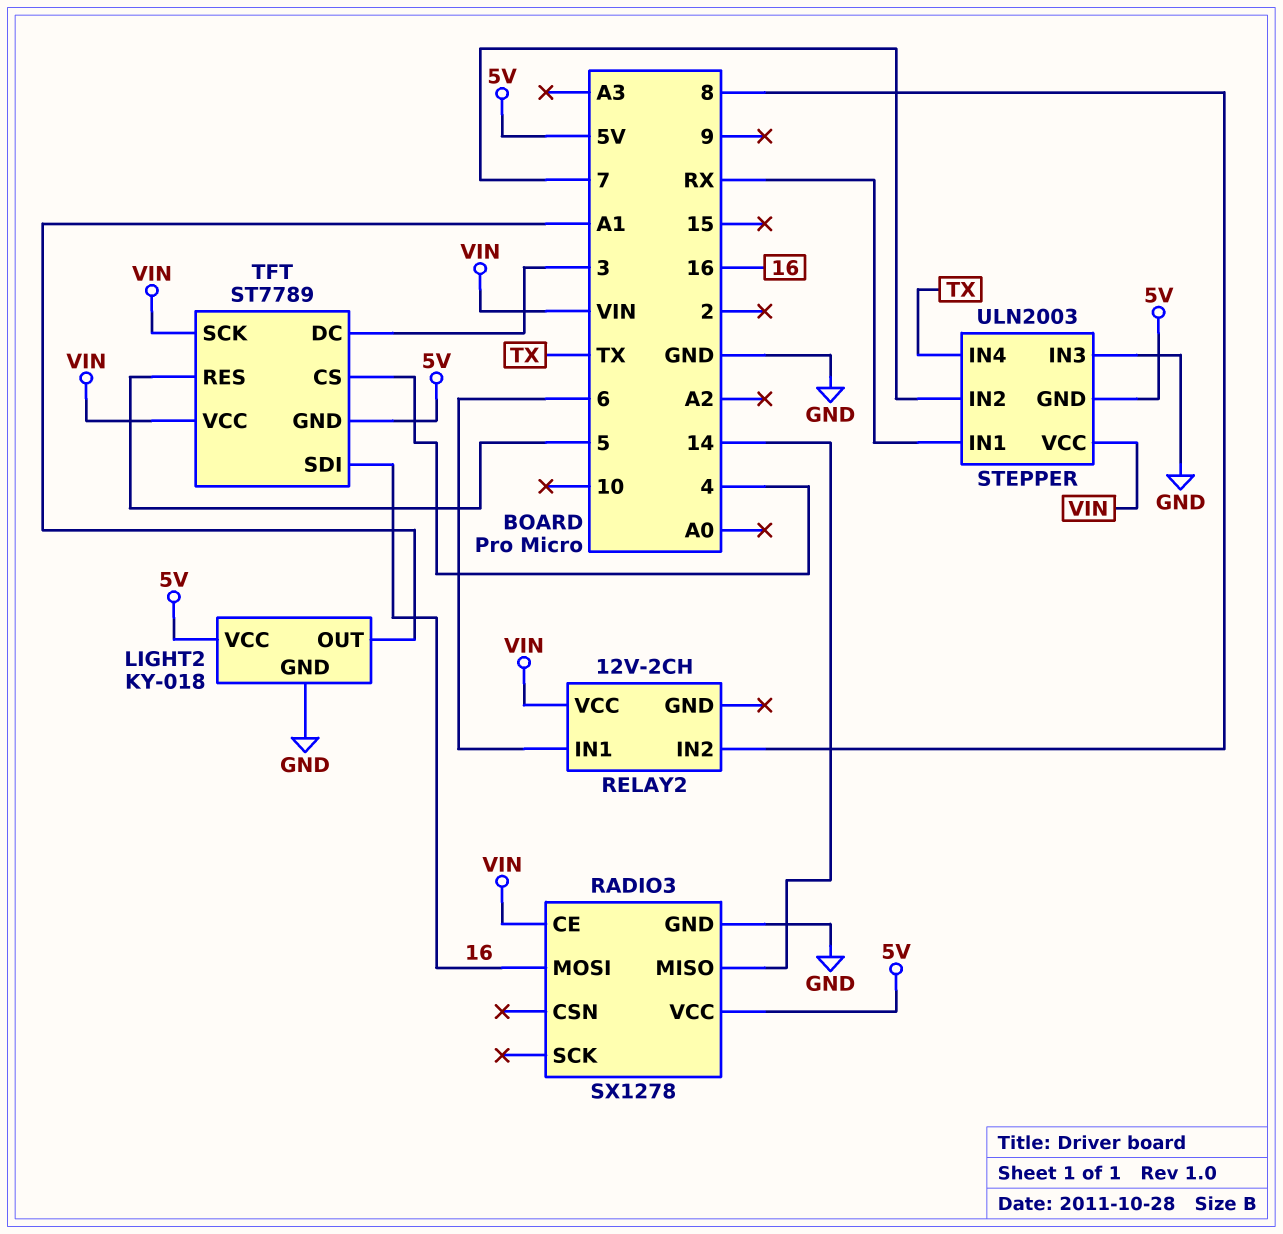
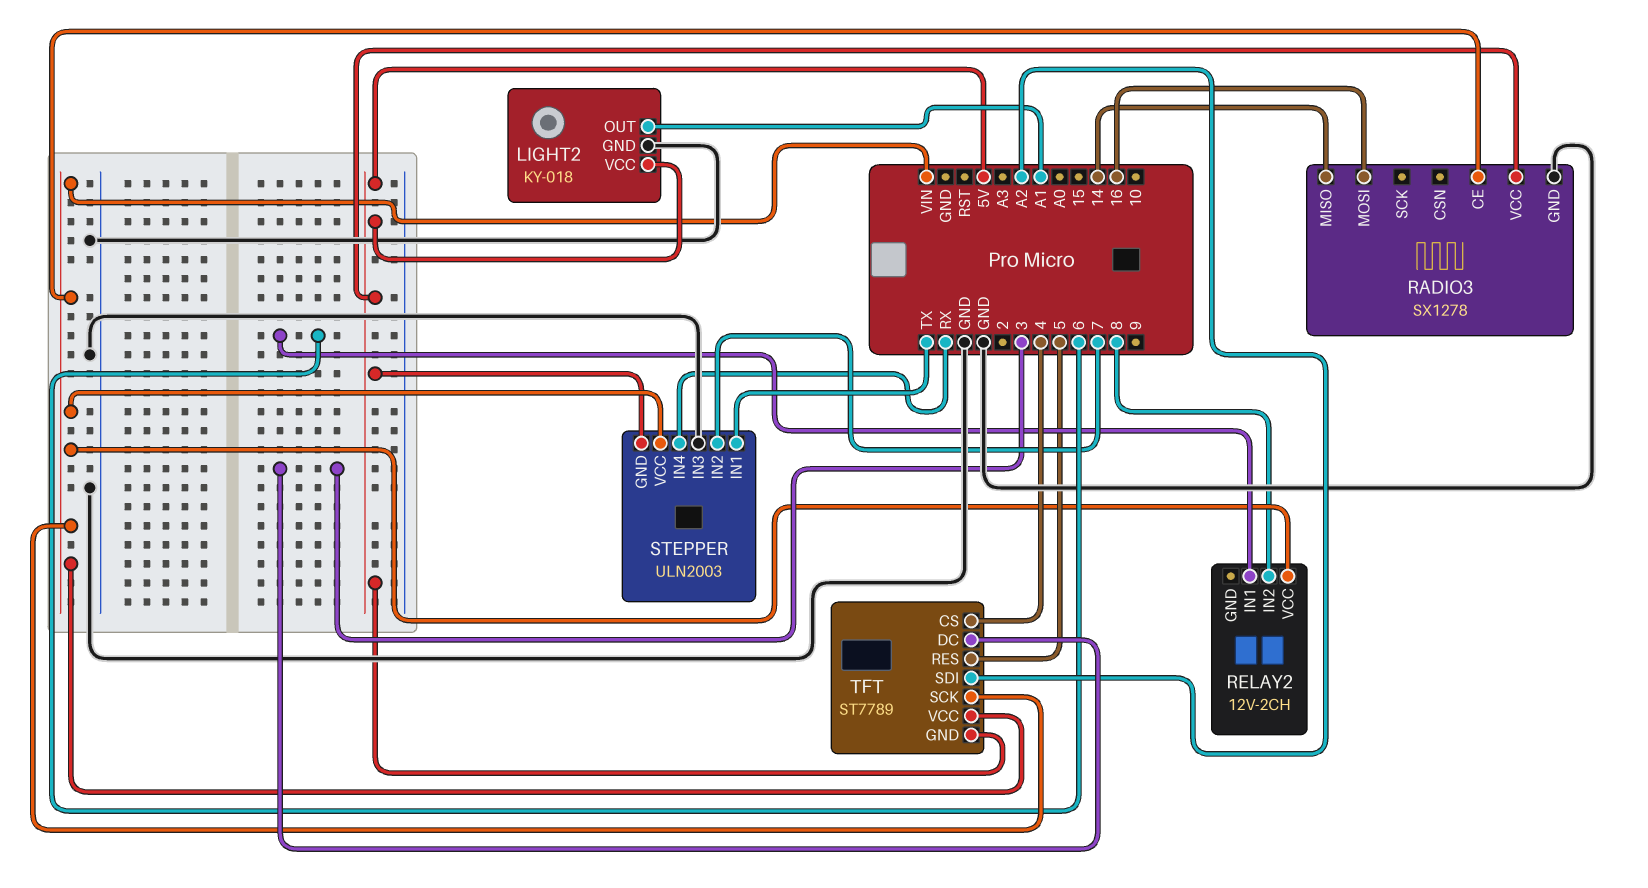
STEPPER pin IN1: RX -> TX
STEPPER pin IN4: TX -> RX
TFT pin SDI: 16 -> A2

